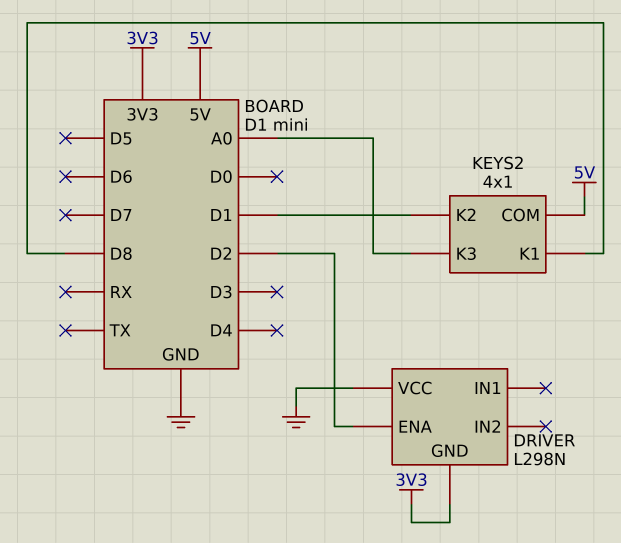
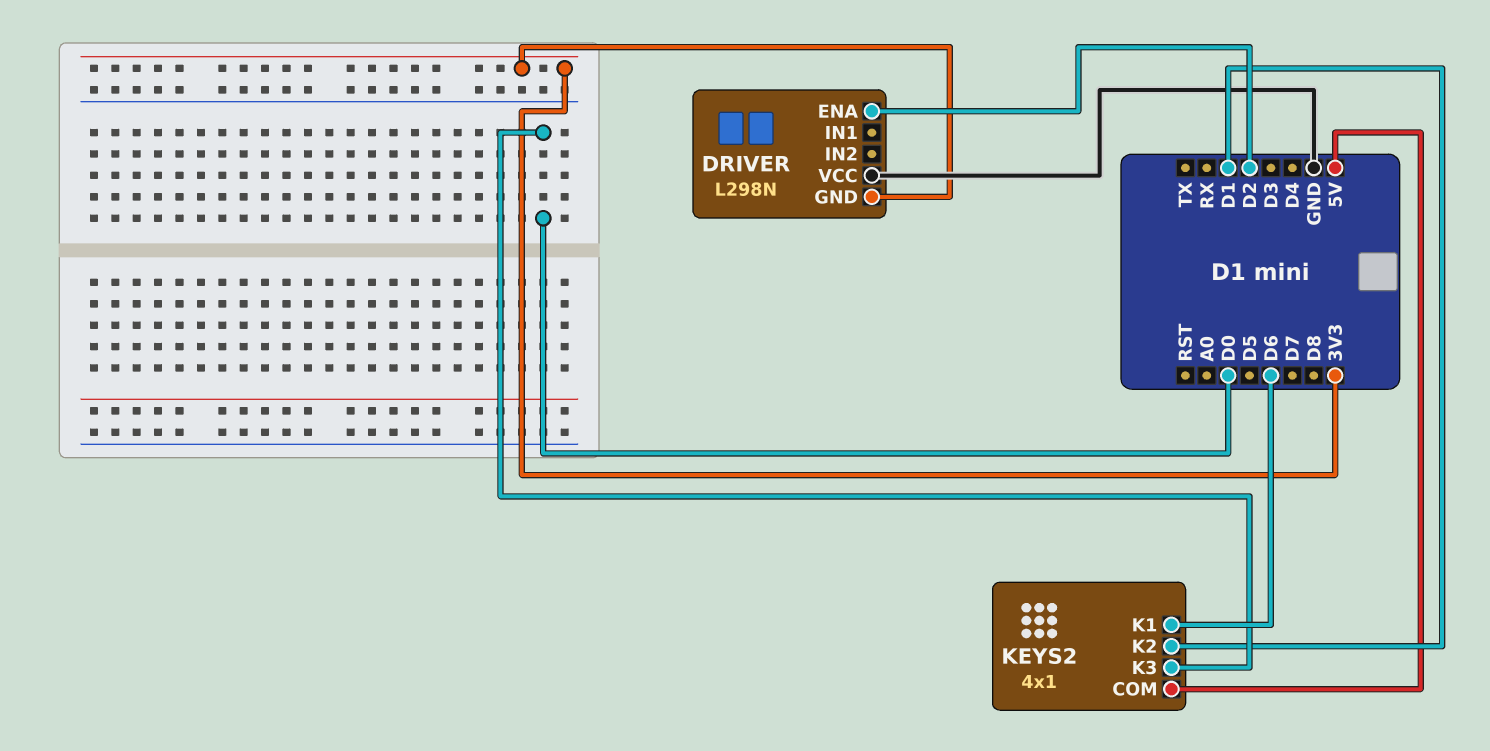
KEYS2 pin K1: D8 -> D6
KEYS2 pin K3: A0 -> D0

